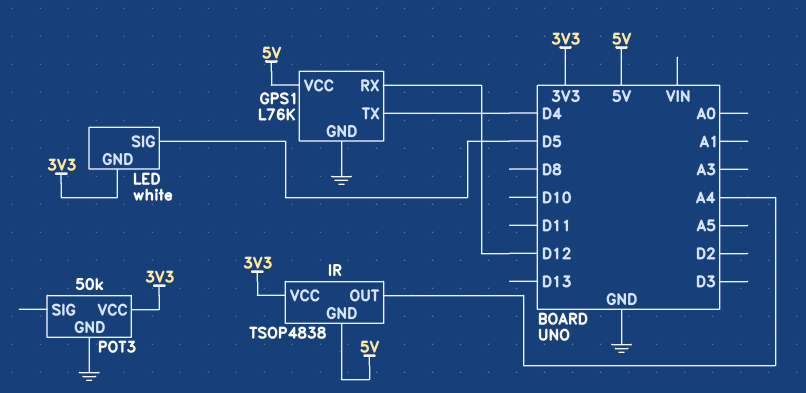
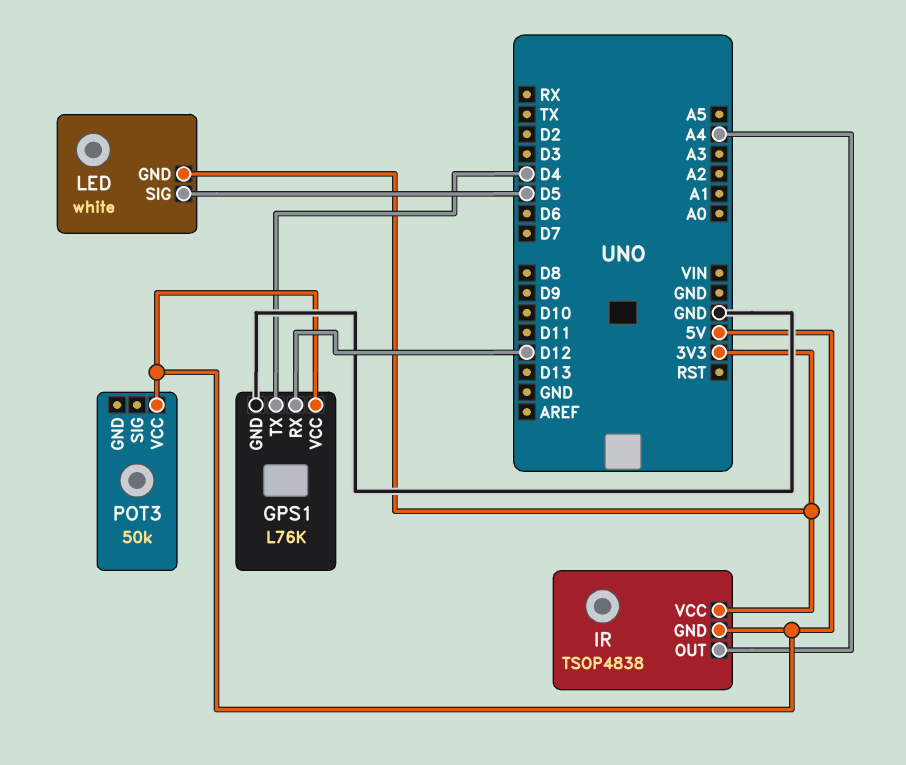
POT3 pin GND: GND -> none
POT3 pin VCC: 3V3 -> 5V

